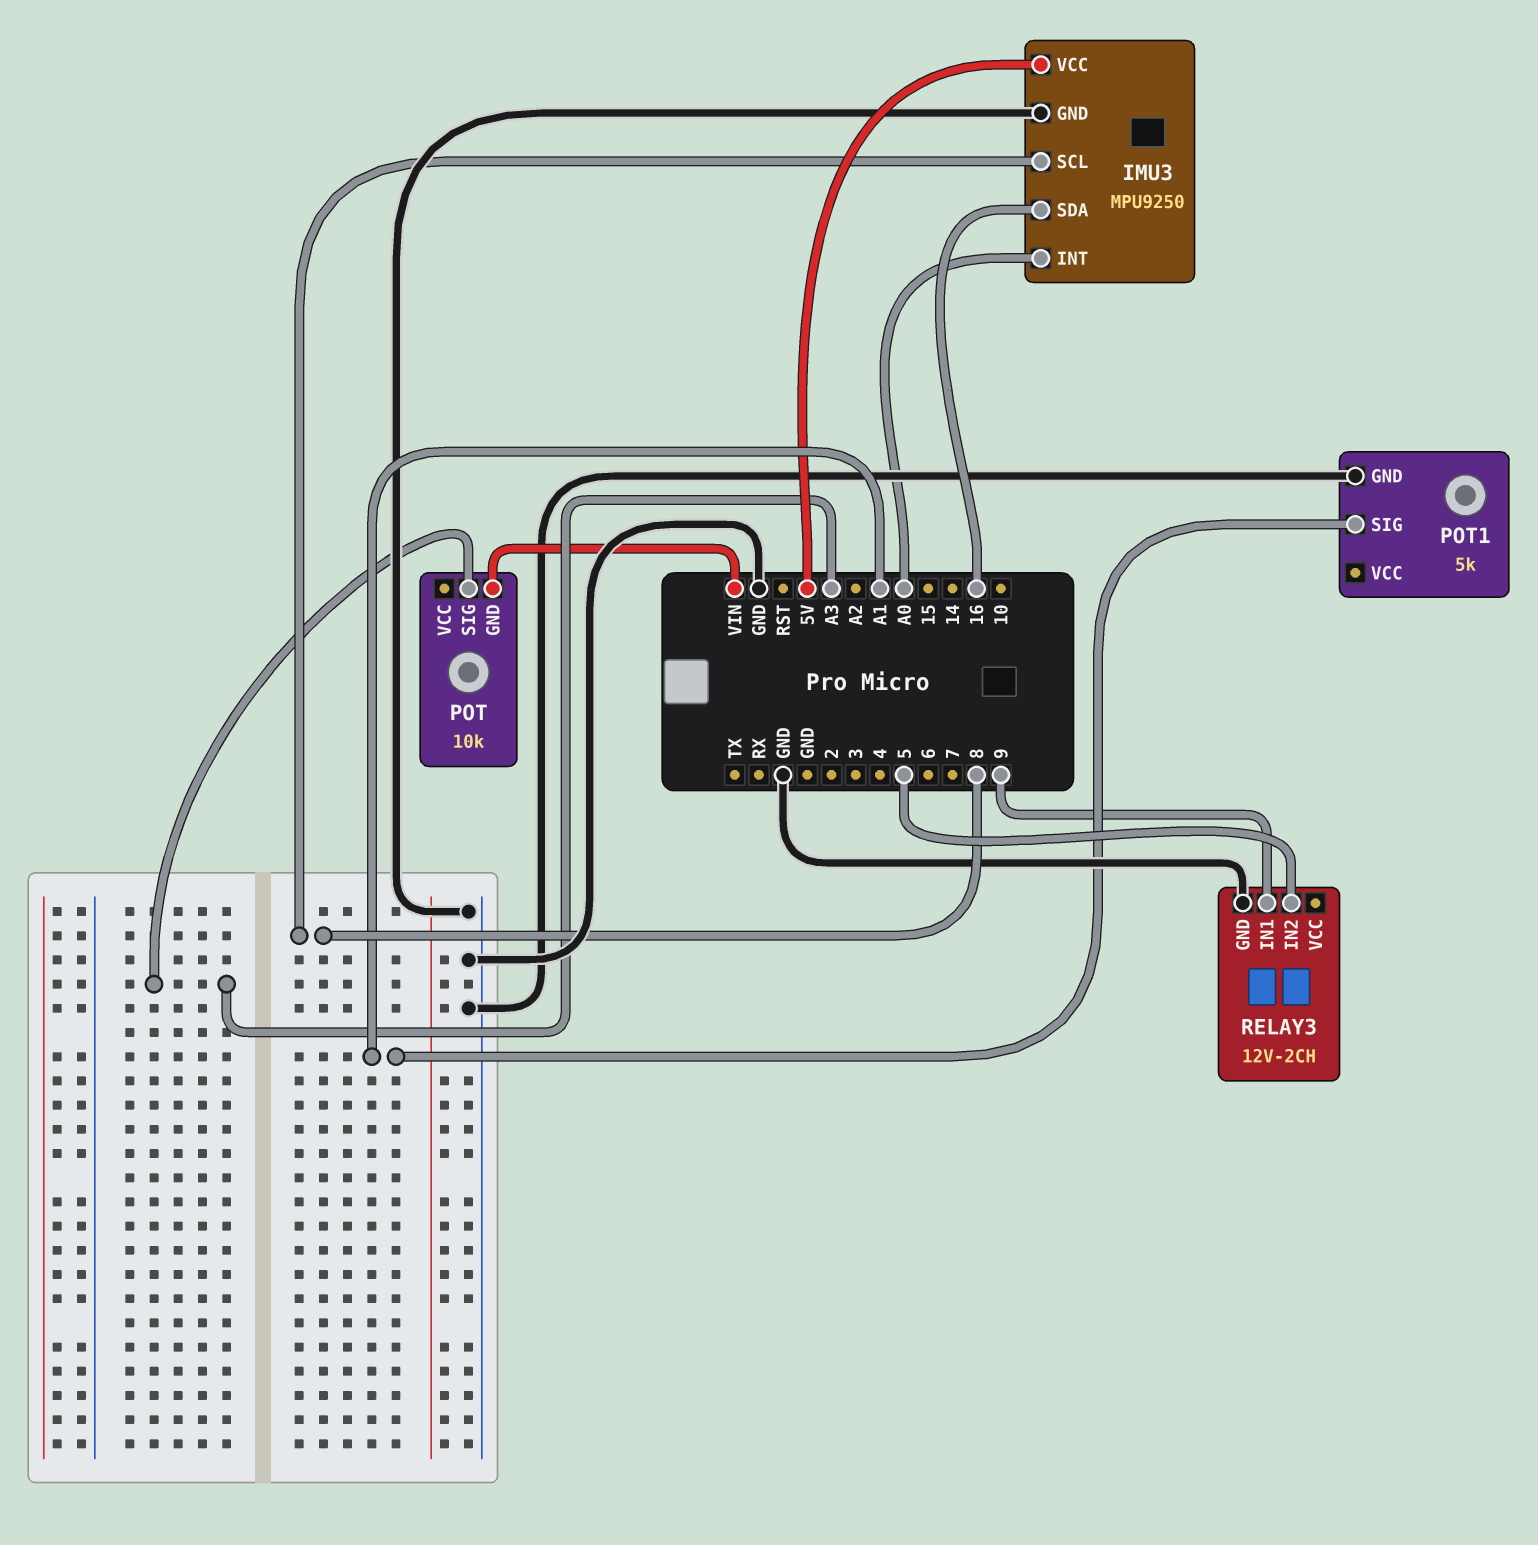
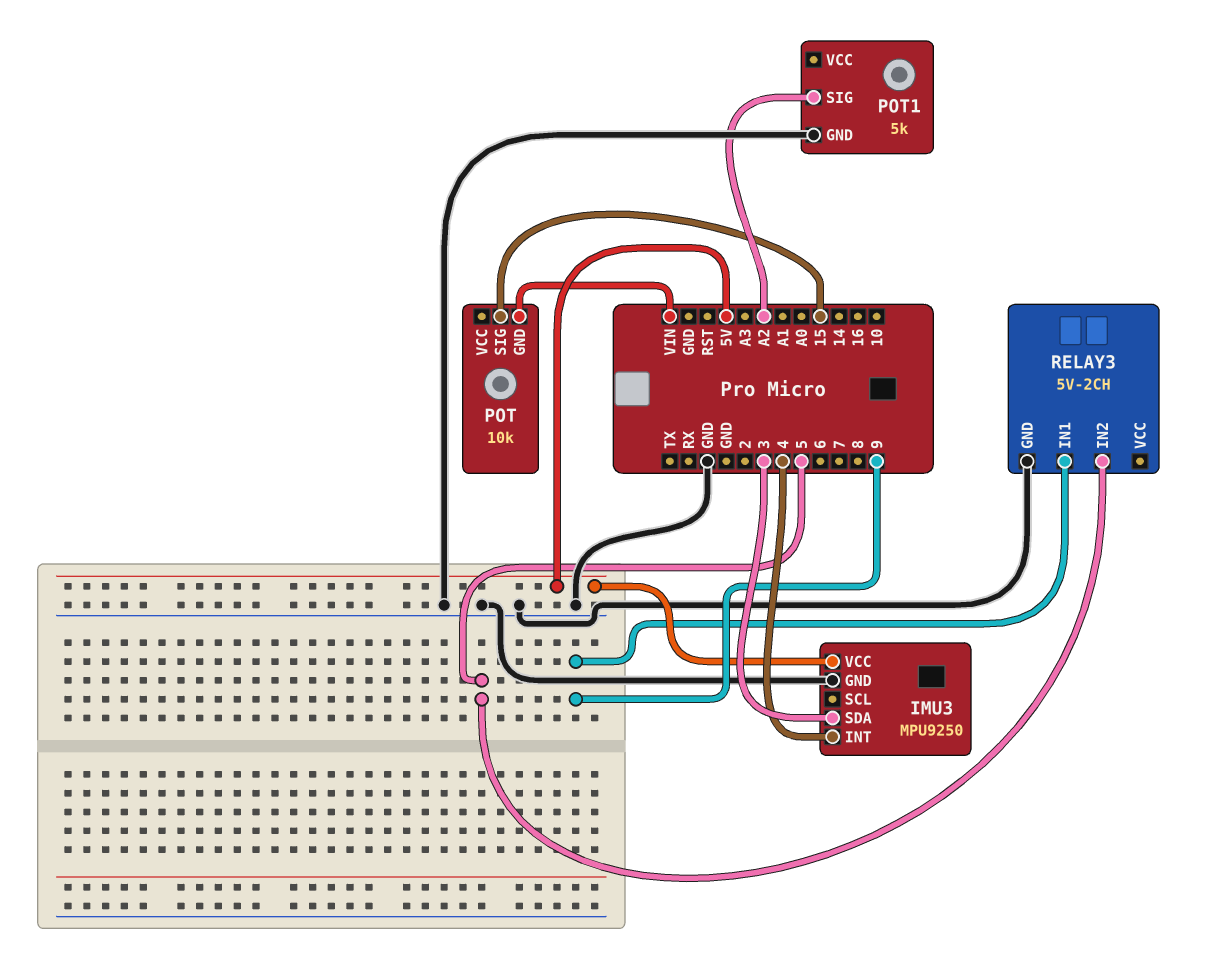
IMU3 pin INT: A0 -> 4
IMU3 pin SCL: 8 -> none
IMU3 pin SDA: 16 -> 3
POT pin SIG: A3 -> 15
POT1 pin SIG: A1 -> A2
RELAY3: 12V-2CH -> 5V-2CH

